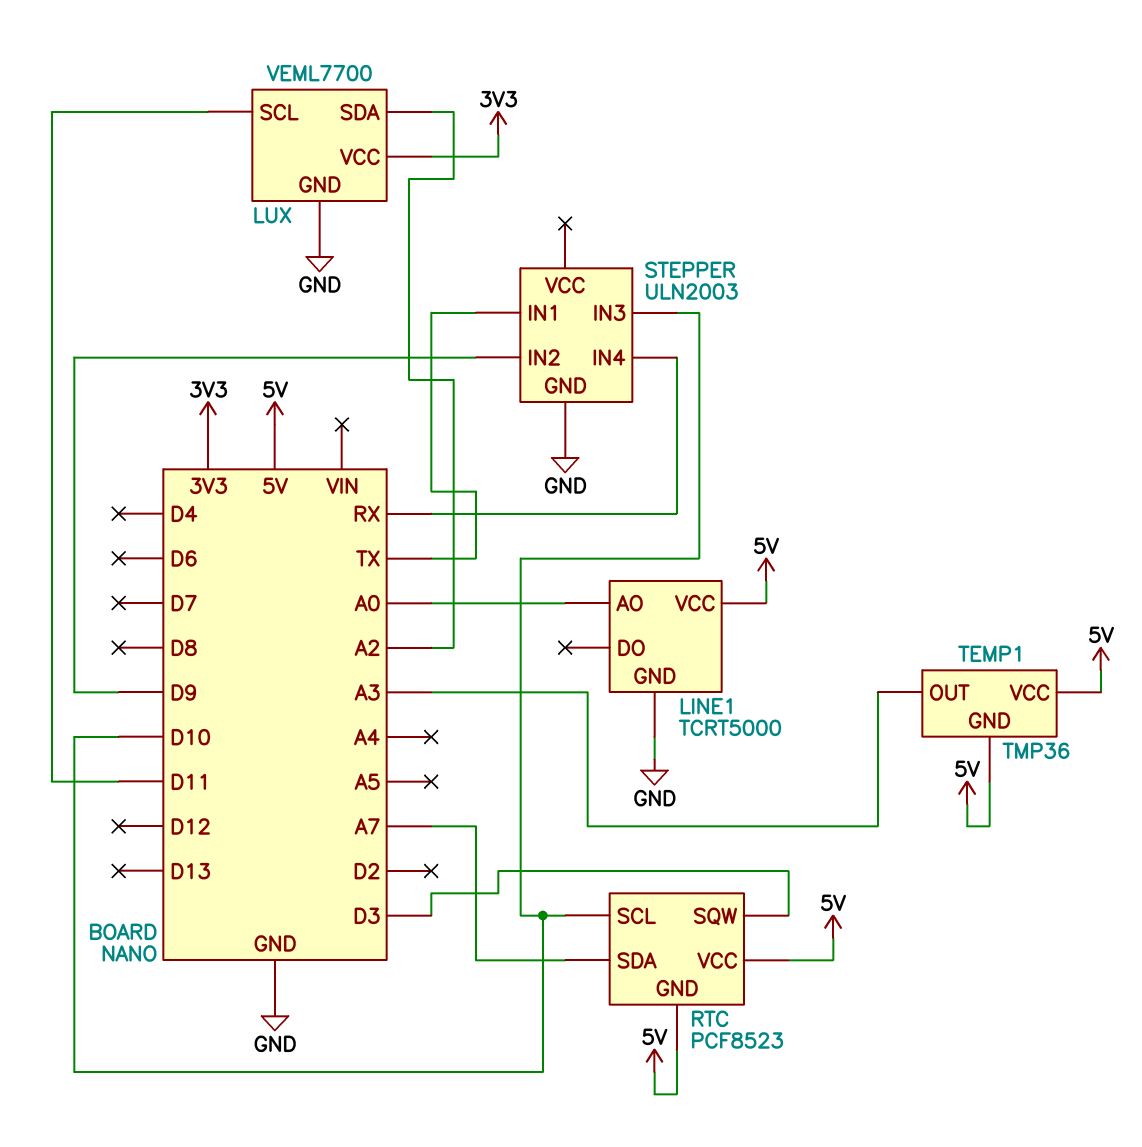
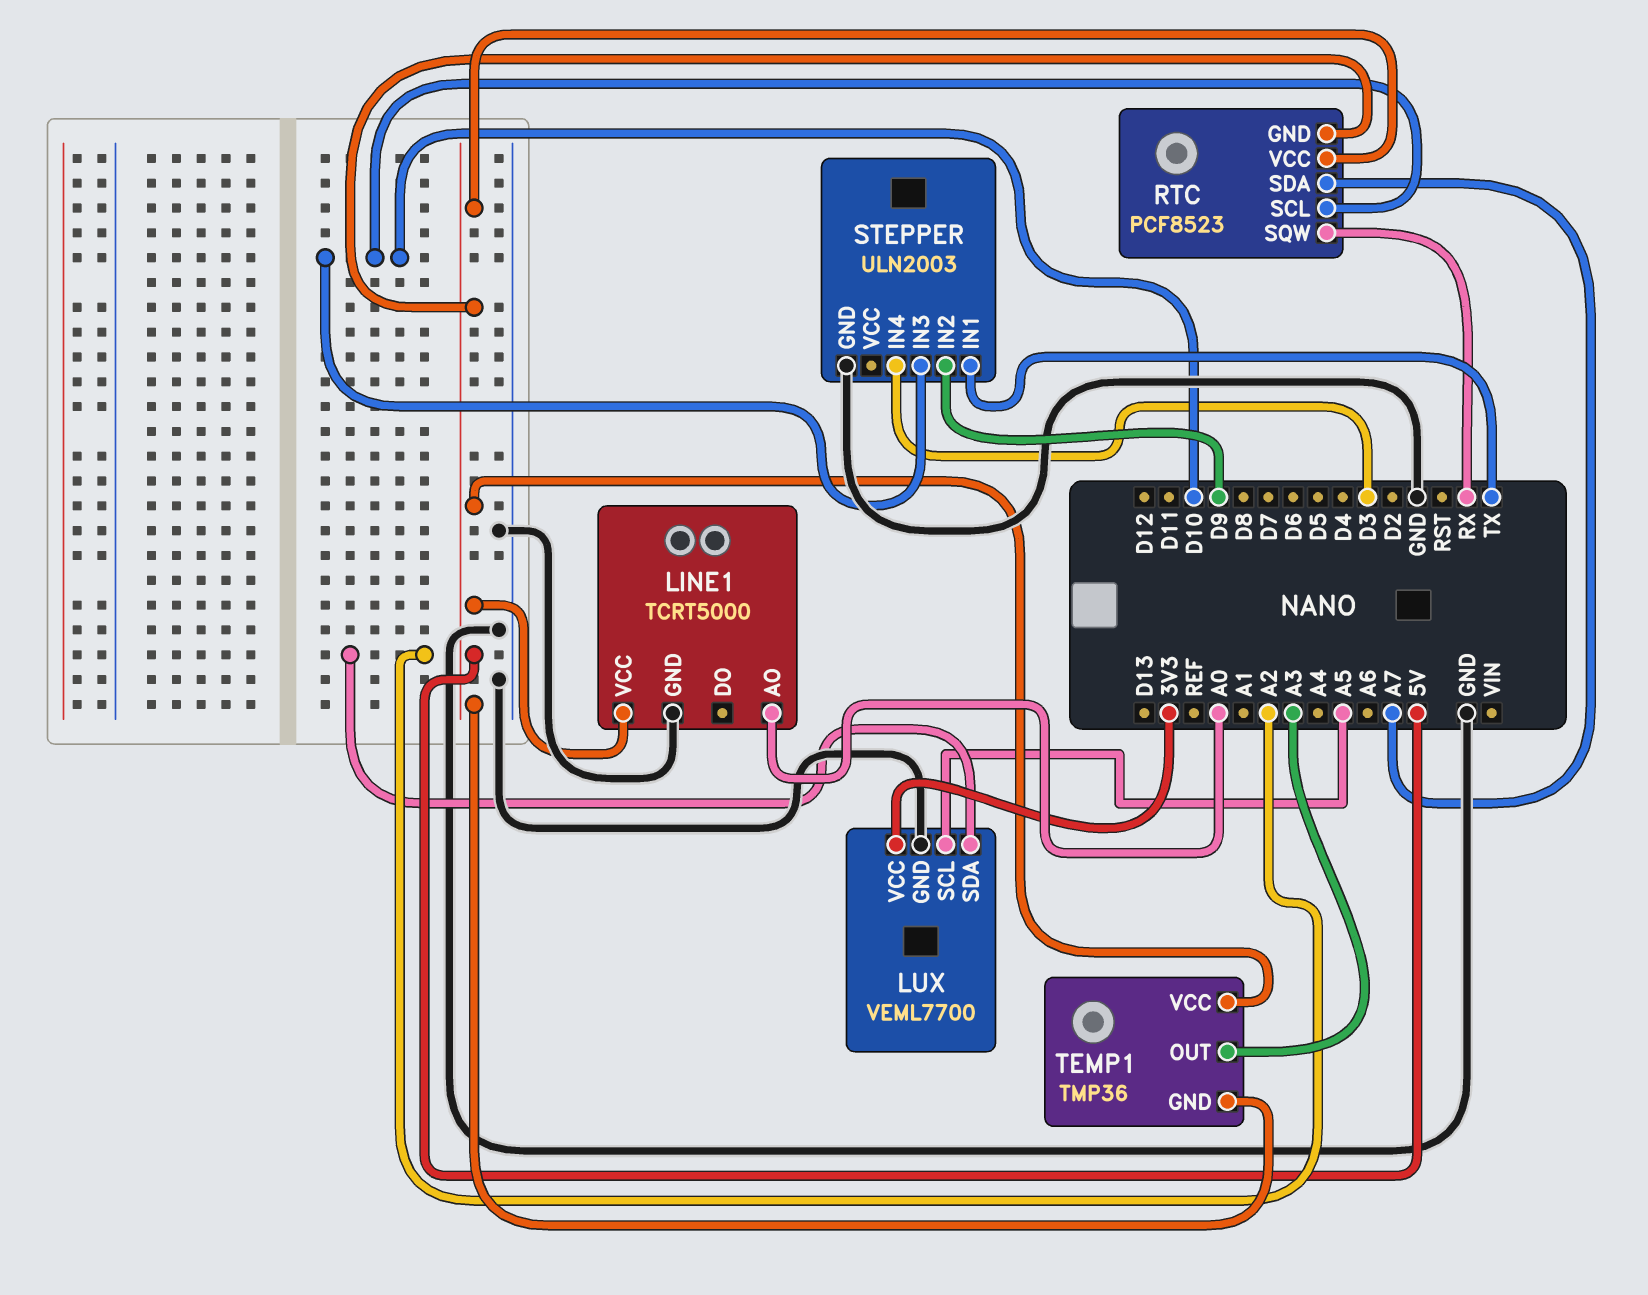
LUX pin SCL: D11 -> A5
RTC pin SQW: D3 -> RX
STEPPER pin IN4: RX -> D3

